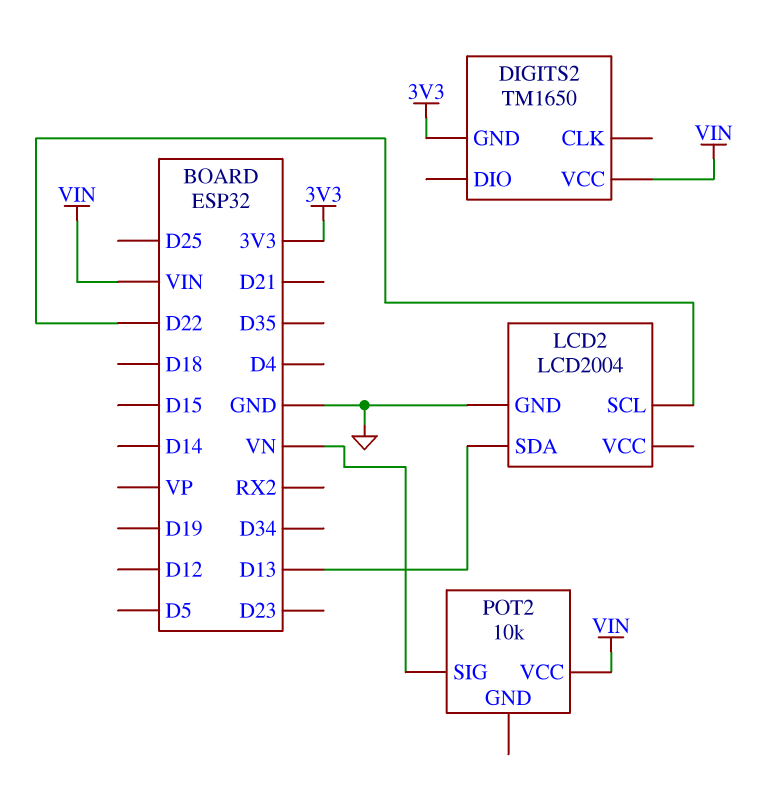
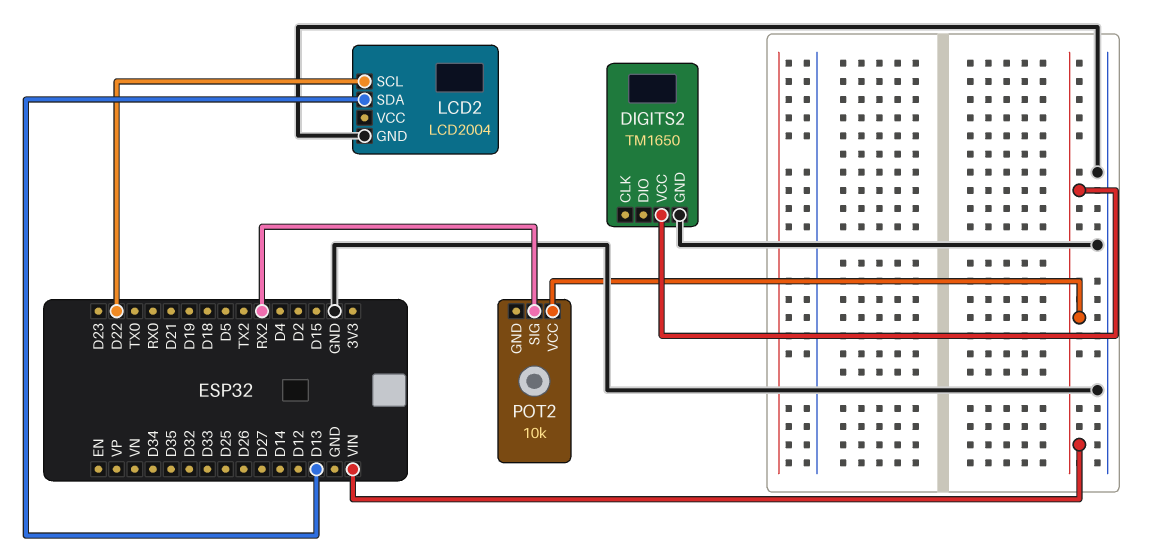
DIGITS2 pin GND: 3V3 -> GND
POT2 pin SIG: VN -> RX2

